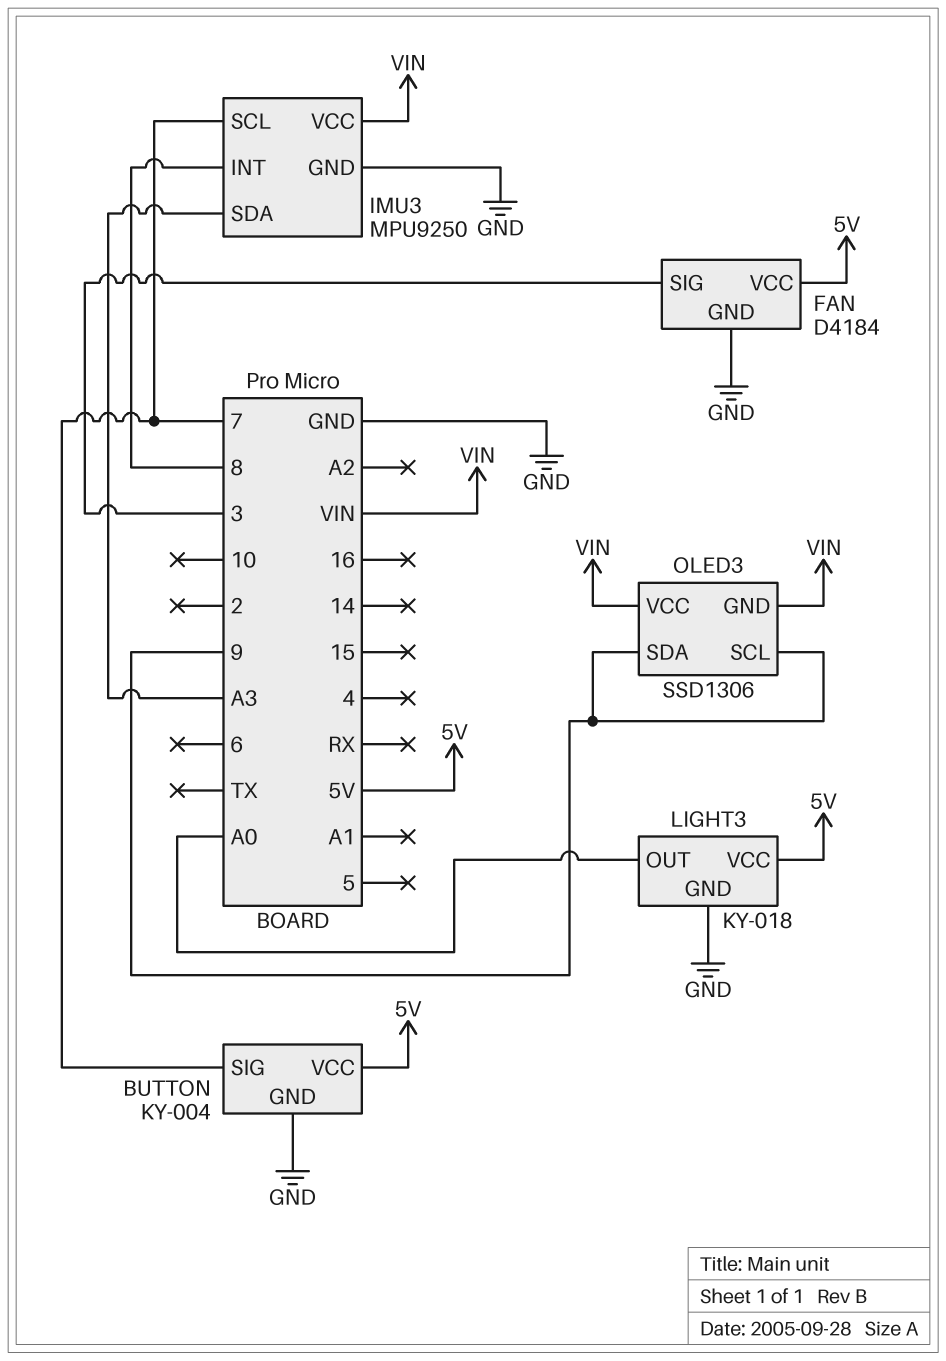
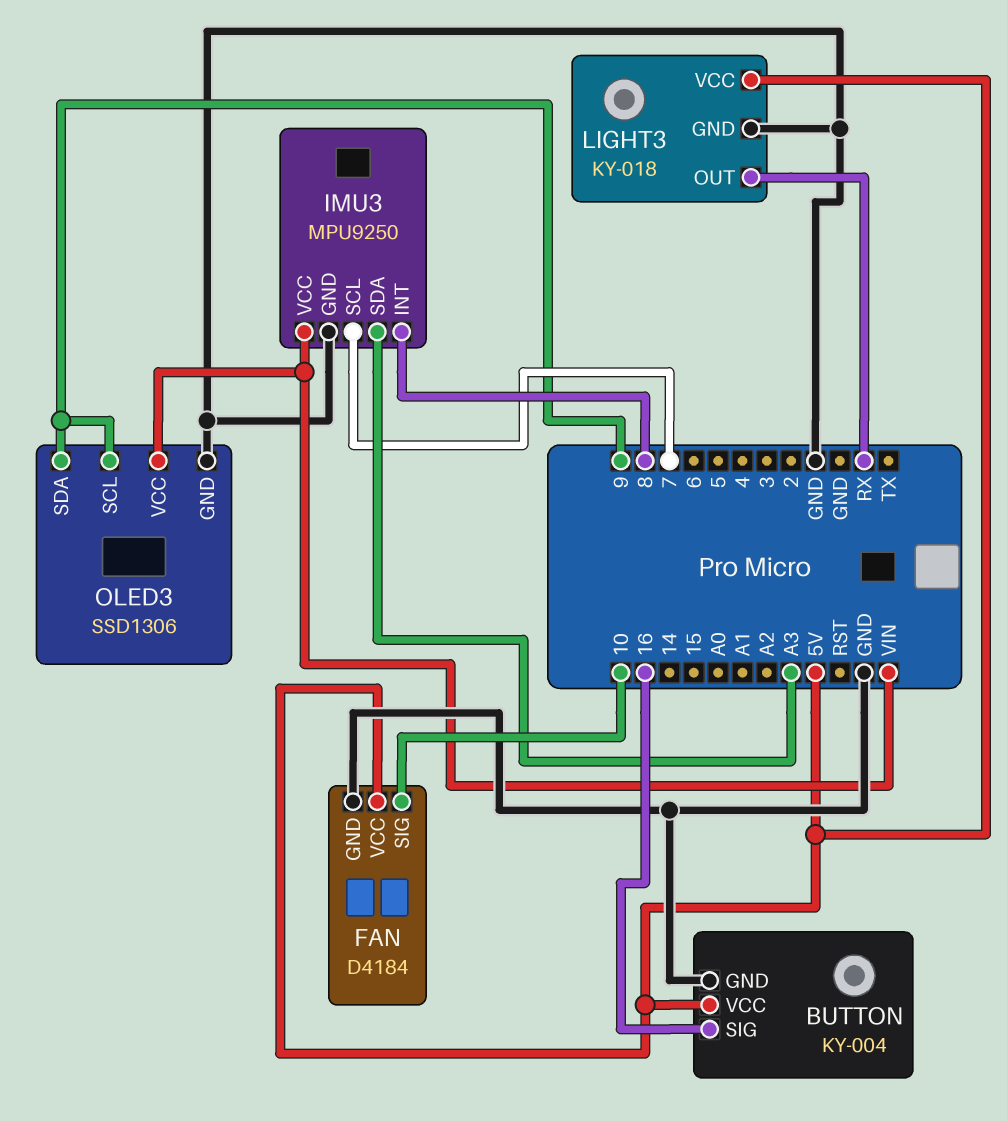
BUTTON pin SIG: 7 -> 16
FAN pin SIG: 3 -> 10
LIGHT3 pin OUT: A0 -> RX
OLED3 pin GND: VIN -> GND

